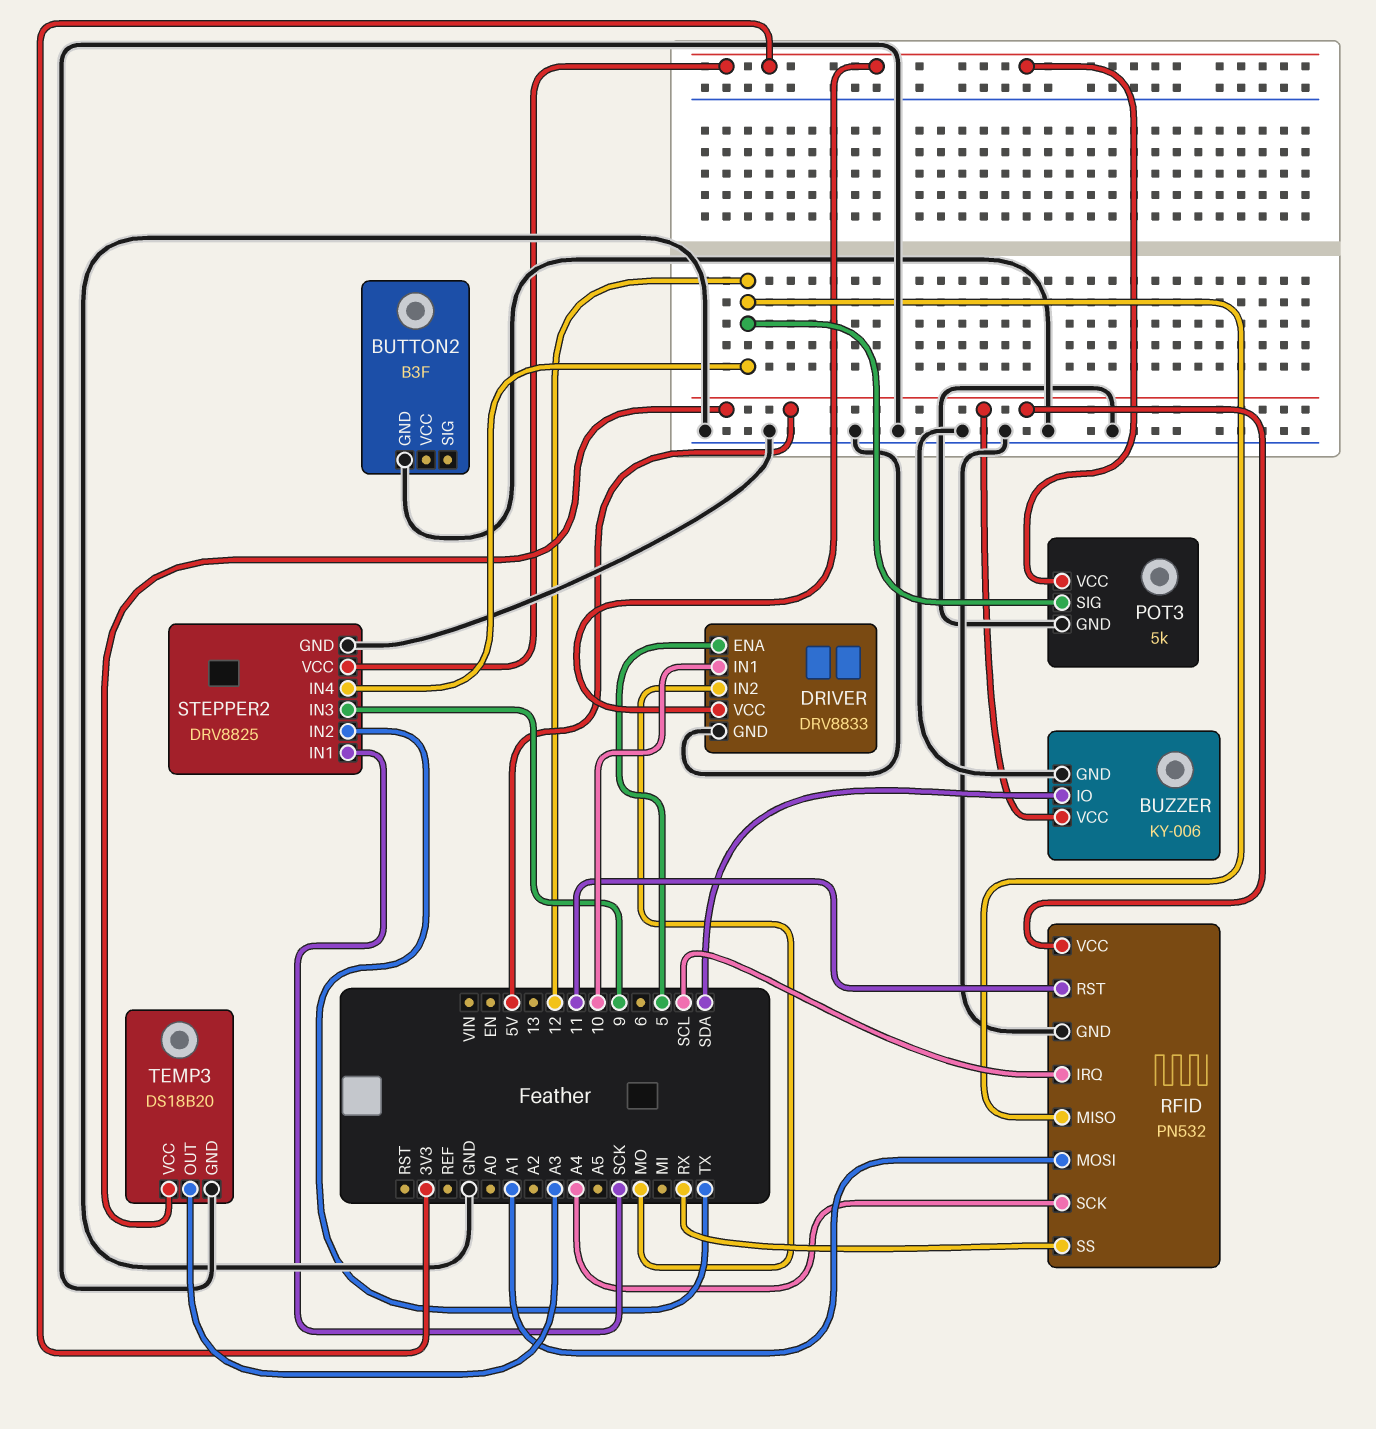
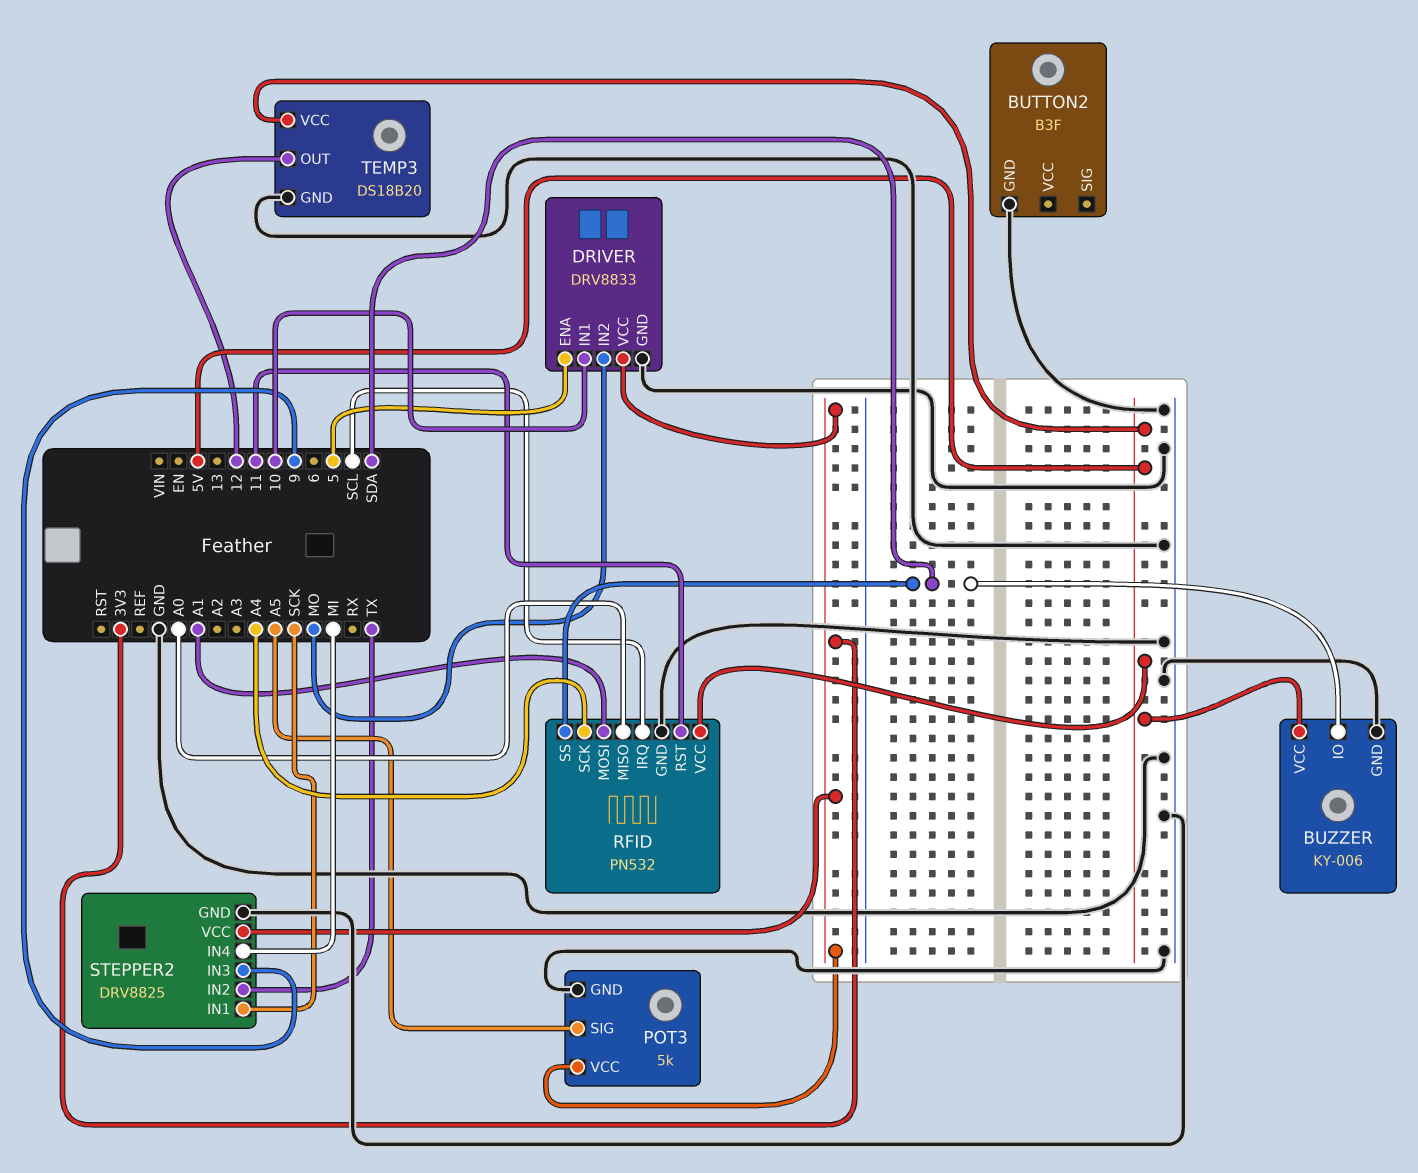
POT3 pin SIG: 12 -> A5
RFID pin MISO: 12 -> A0
RFID pin SS: RX -> SDA
STEPPER2 pin IN4: 12 -> MI
TEMP3 pin OUT: A3 -> 12

